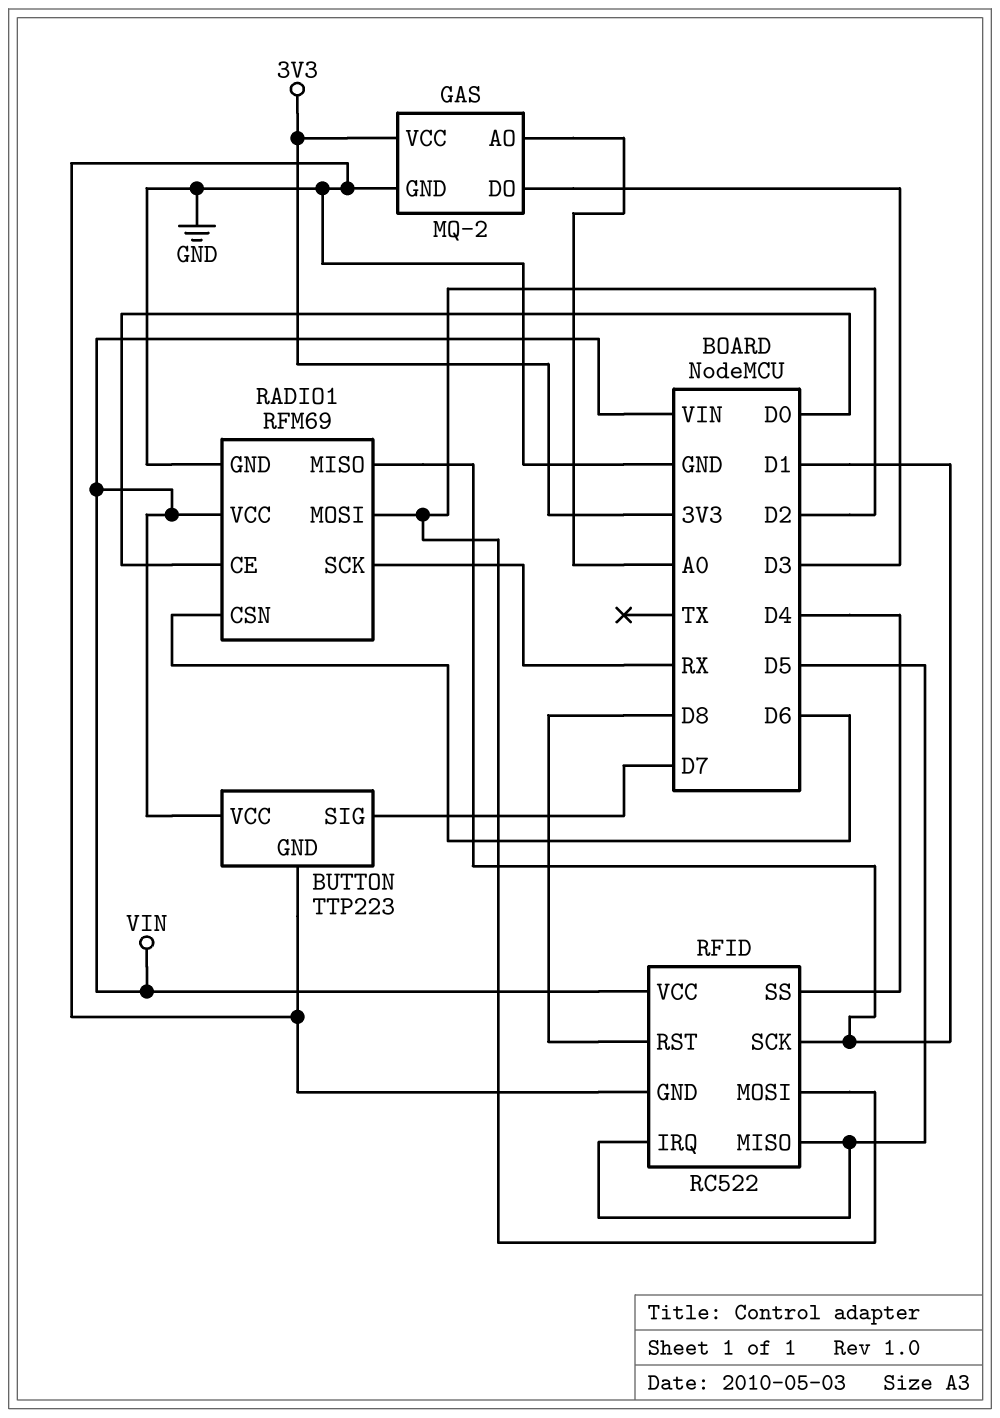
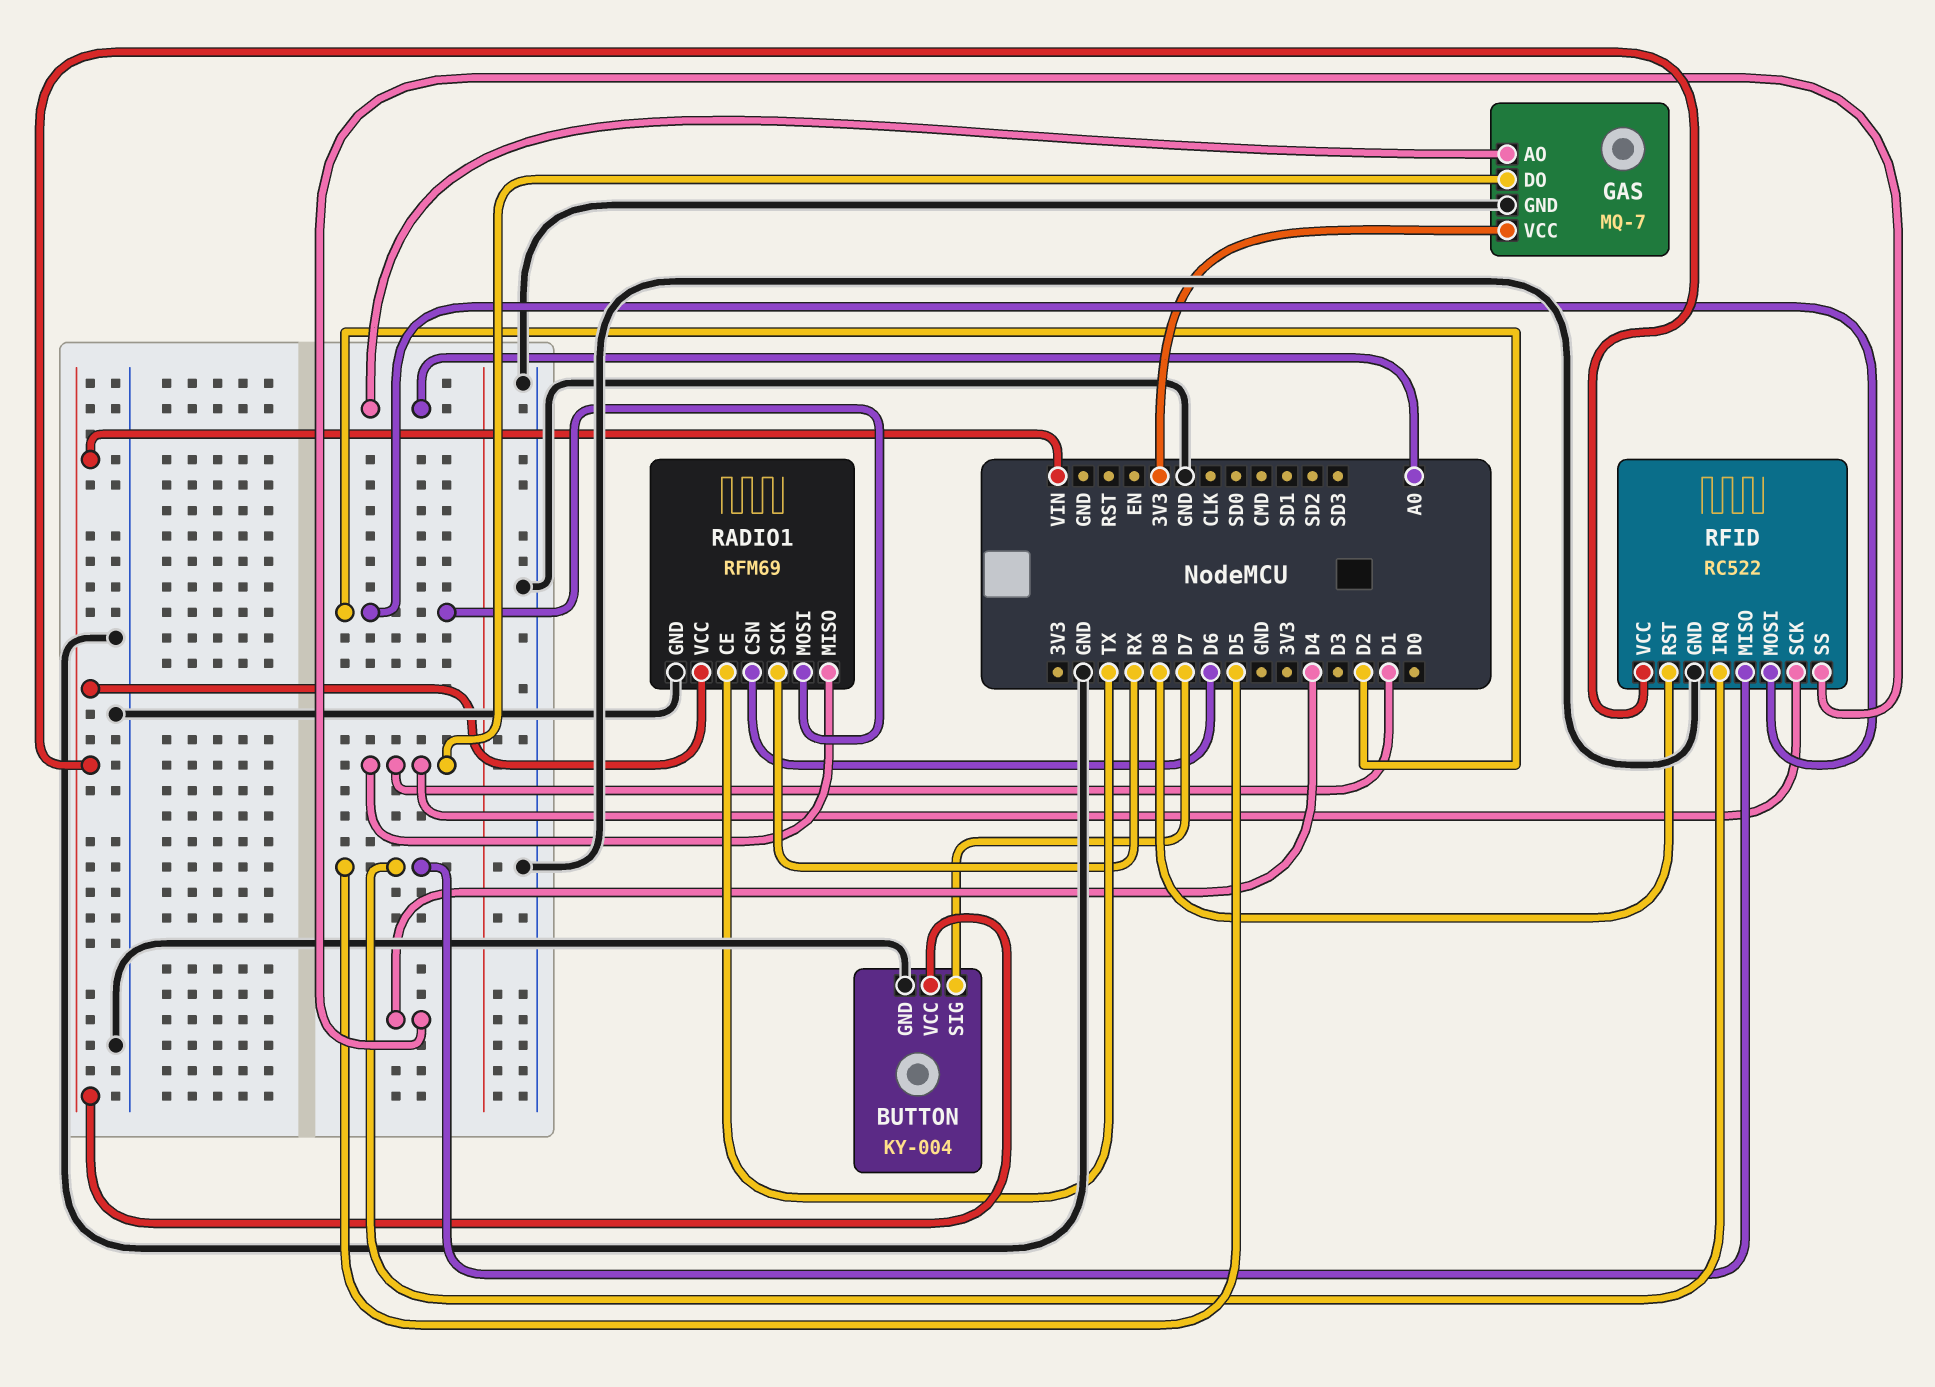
BUTTON: TTP223 -> KY-004
GAS: MQ-2 -> MQ-7
GAS pin DO: D3 -> D1
RADIO1 pin CE: D0 -> TX

